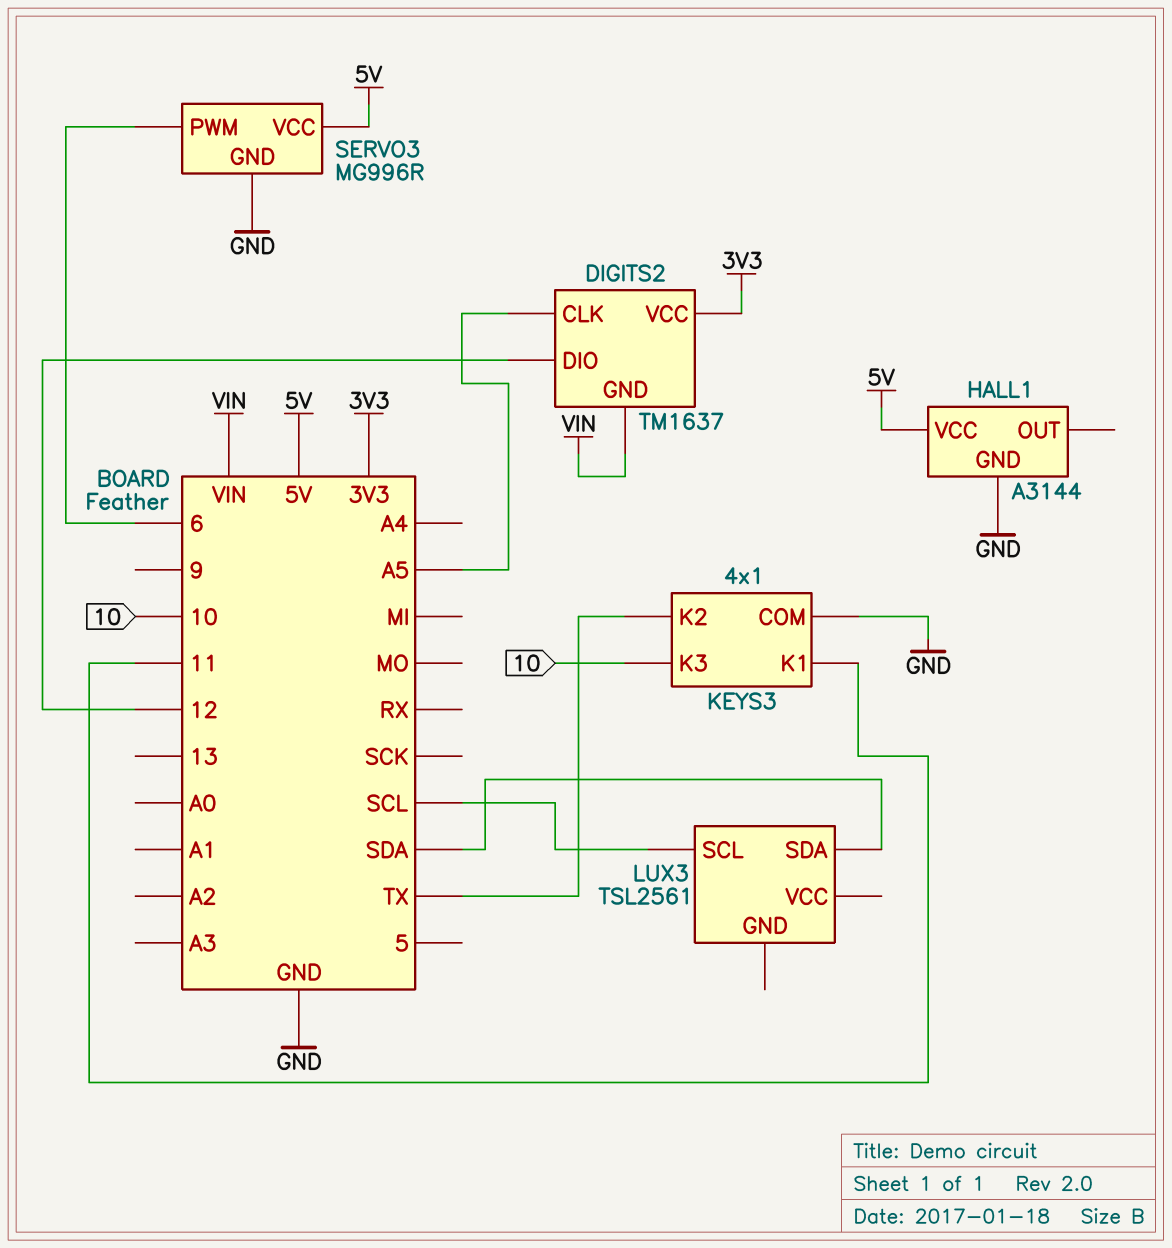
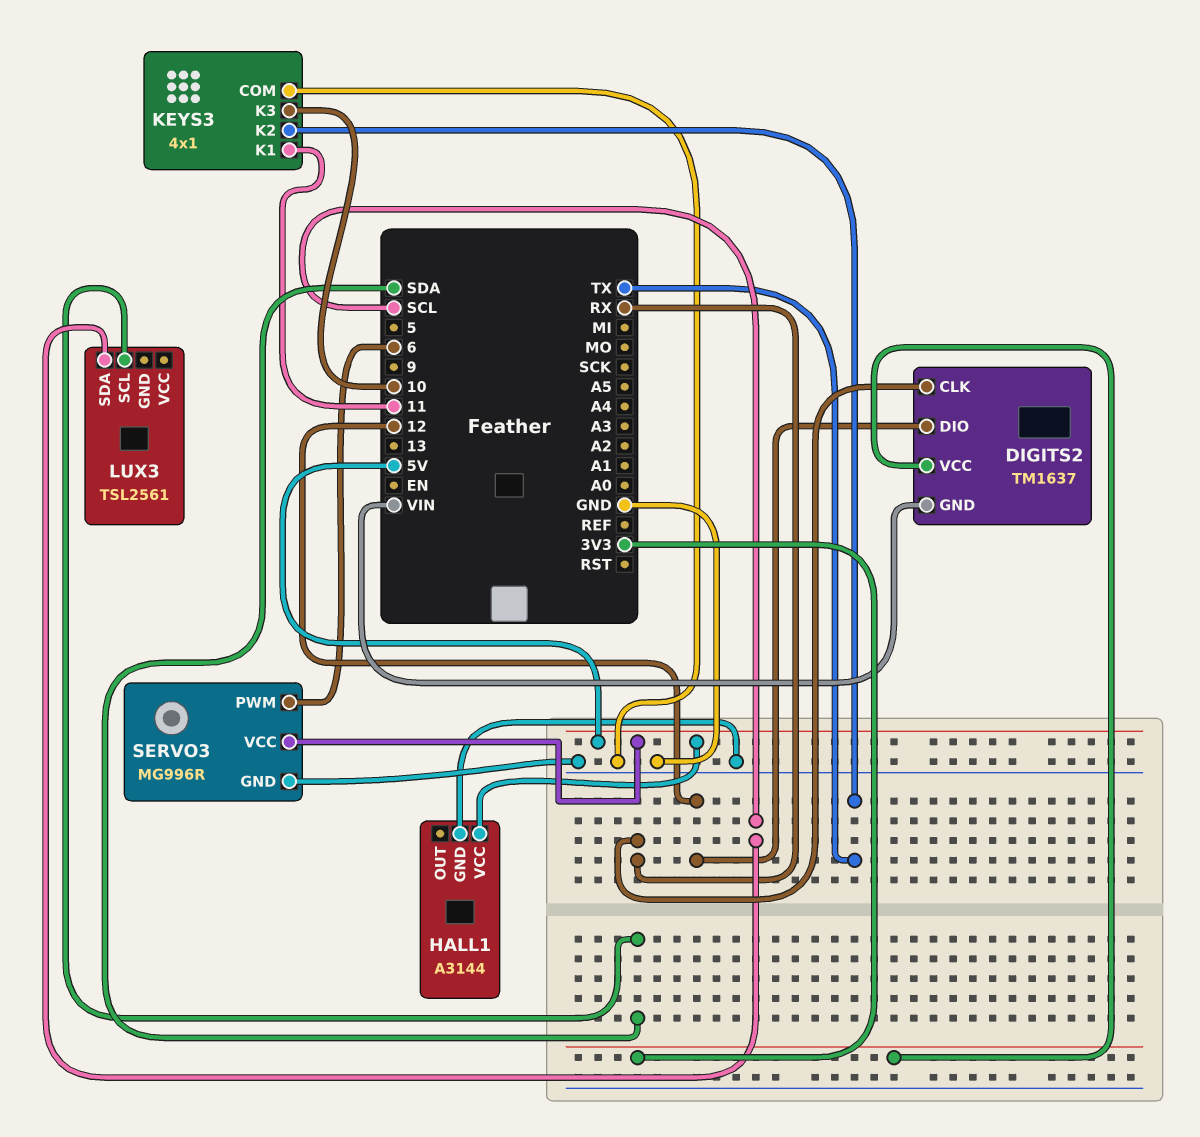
DIGITS2 pin CLK: A5 -> RX
LUX3 pin SCL: SCL -> SDA
LUX3 pin SDA: SDA -> SCL

